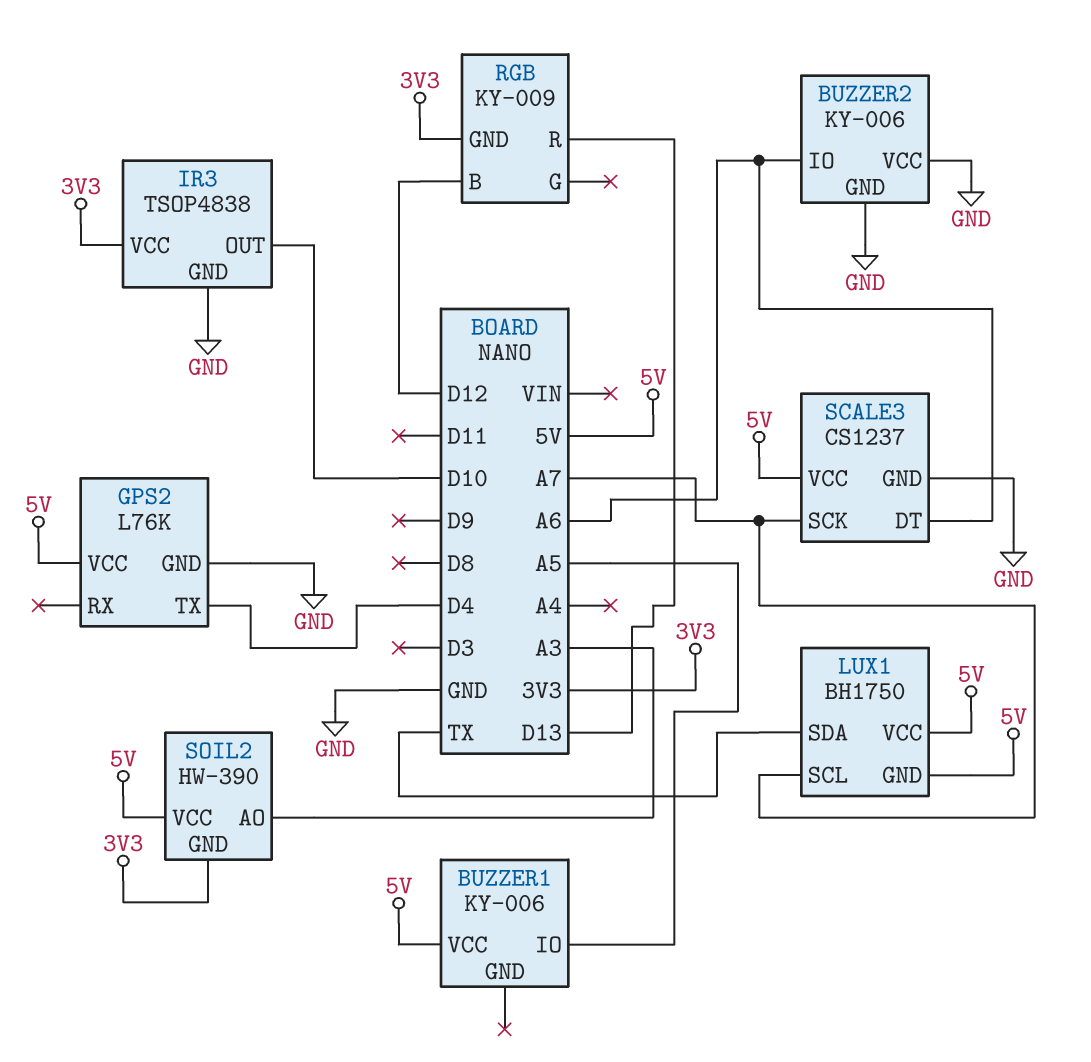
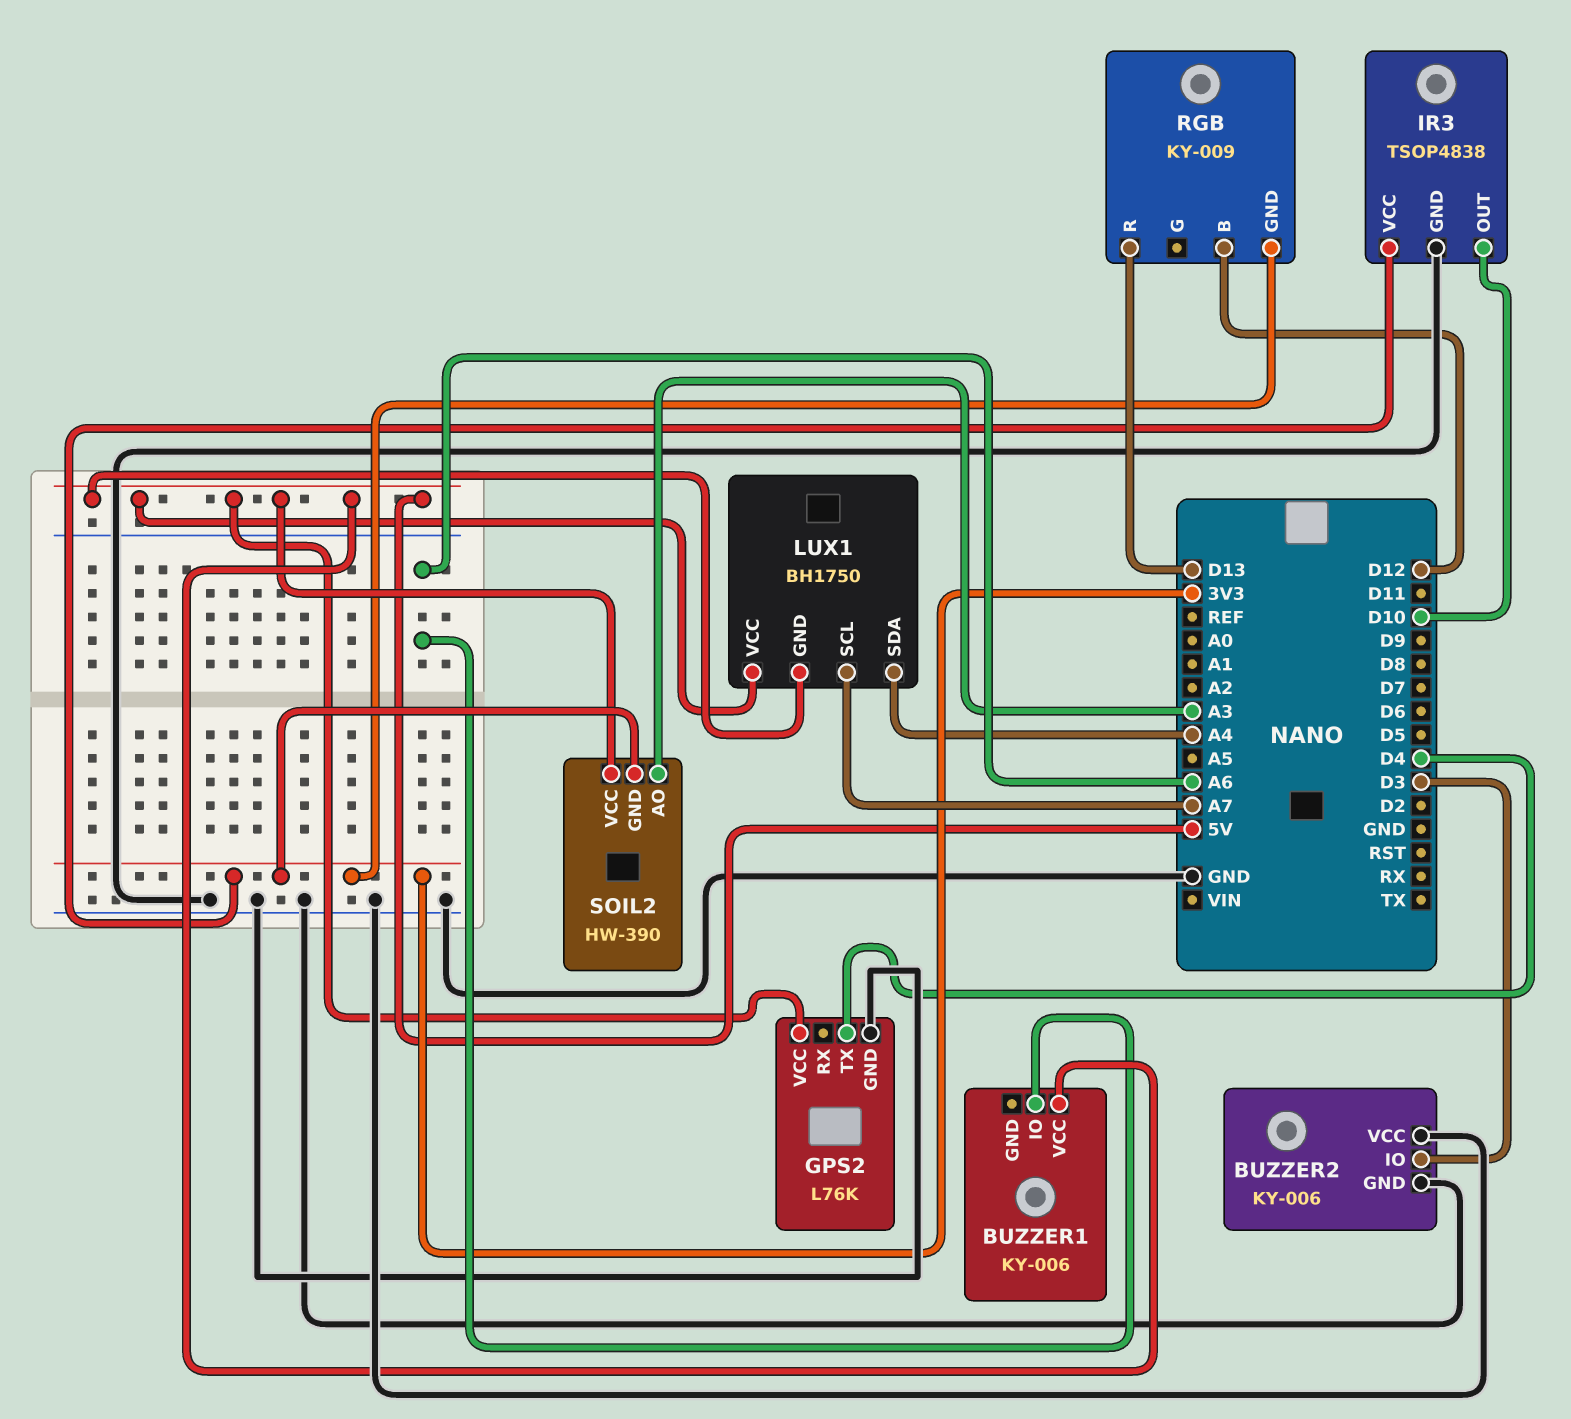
BUZZER1 pin IO: A5 -> A6
BUZZER2 pin IO: A6 -> D3
LUX1 pin SDA: TX -> A4
SCALE3: CS1237 -> none
SCALE3 pin DT: A6 -> none
SCALE3 pin GND: GND -> none
SCALE3 pin SCK: A7 -> none
SCALE3 pin VCC: 5V -> none

